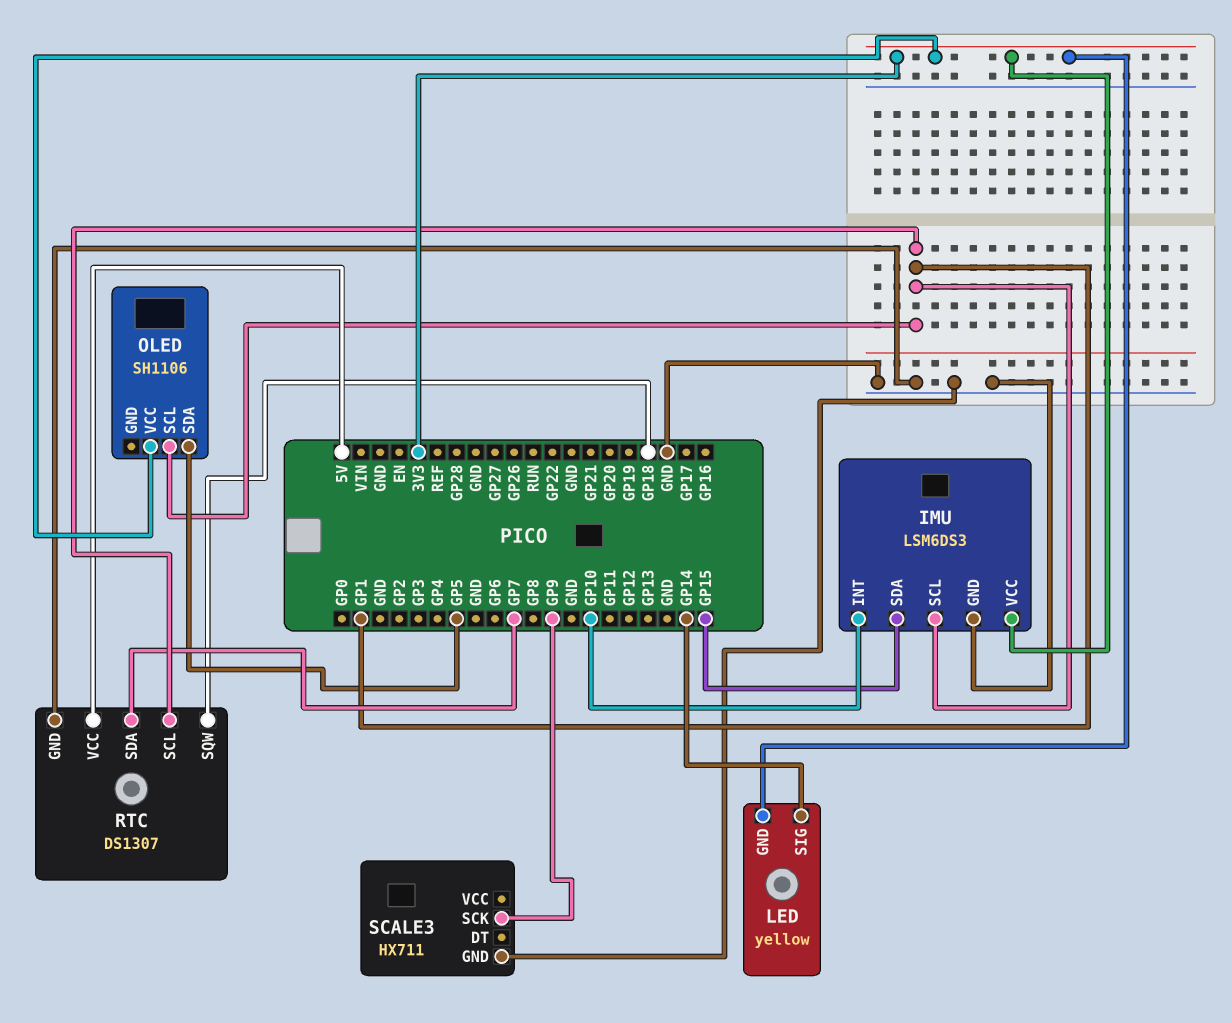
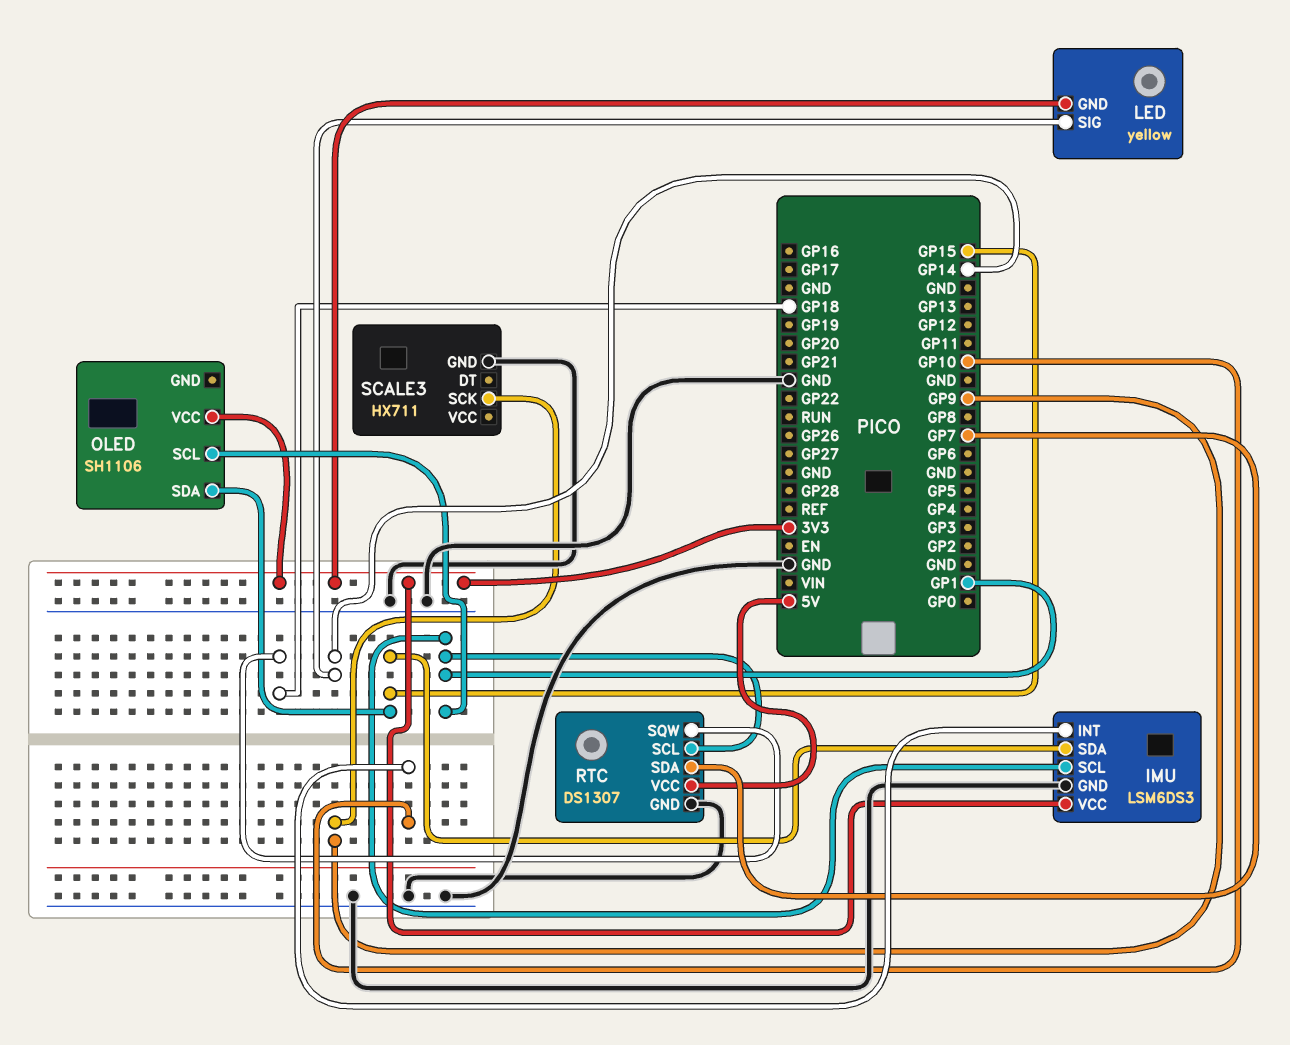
OLED pin SDA: GP5 -> GP15

